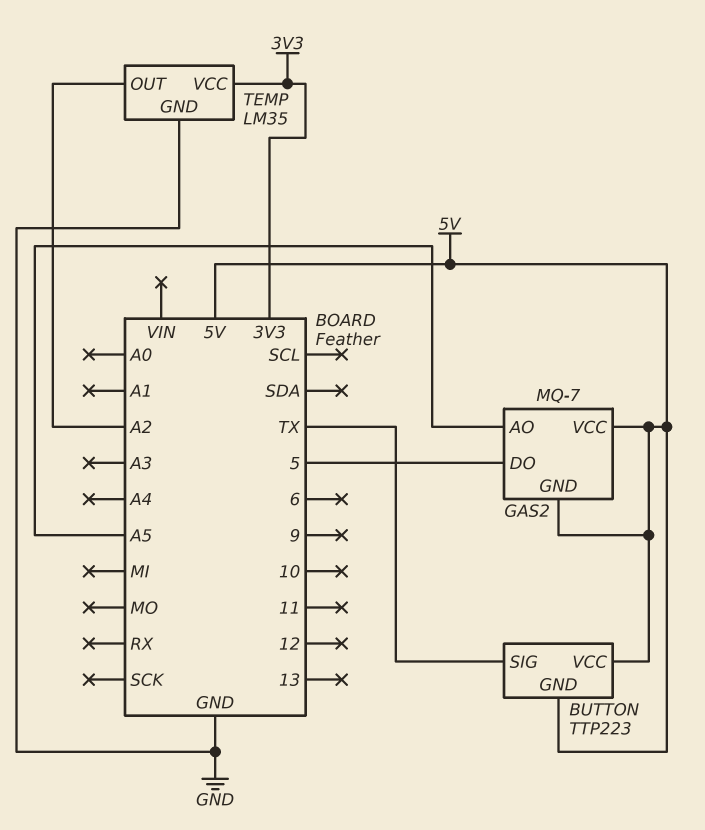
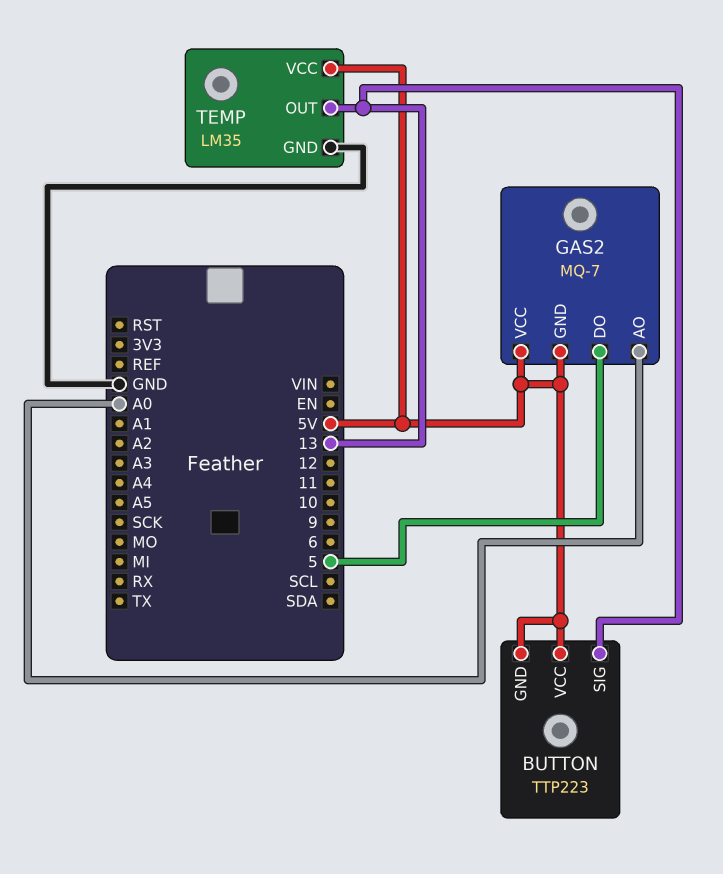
BUTTON pin SIG: TX -> 13
GAS2 pin AO: A5 -> A0
TEMP pin OUT: A2 -> 13
TEMP pin VCC: 3V3 -> 5V

